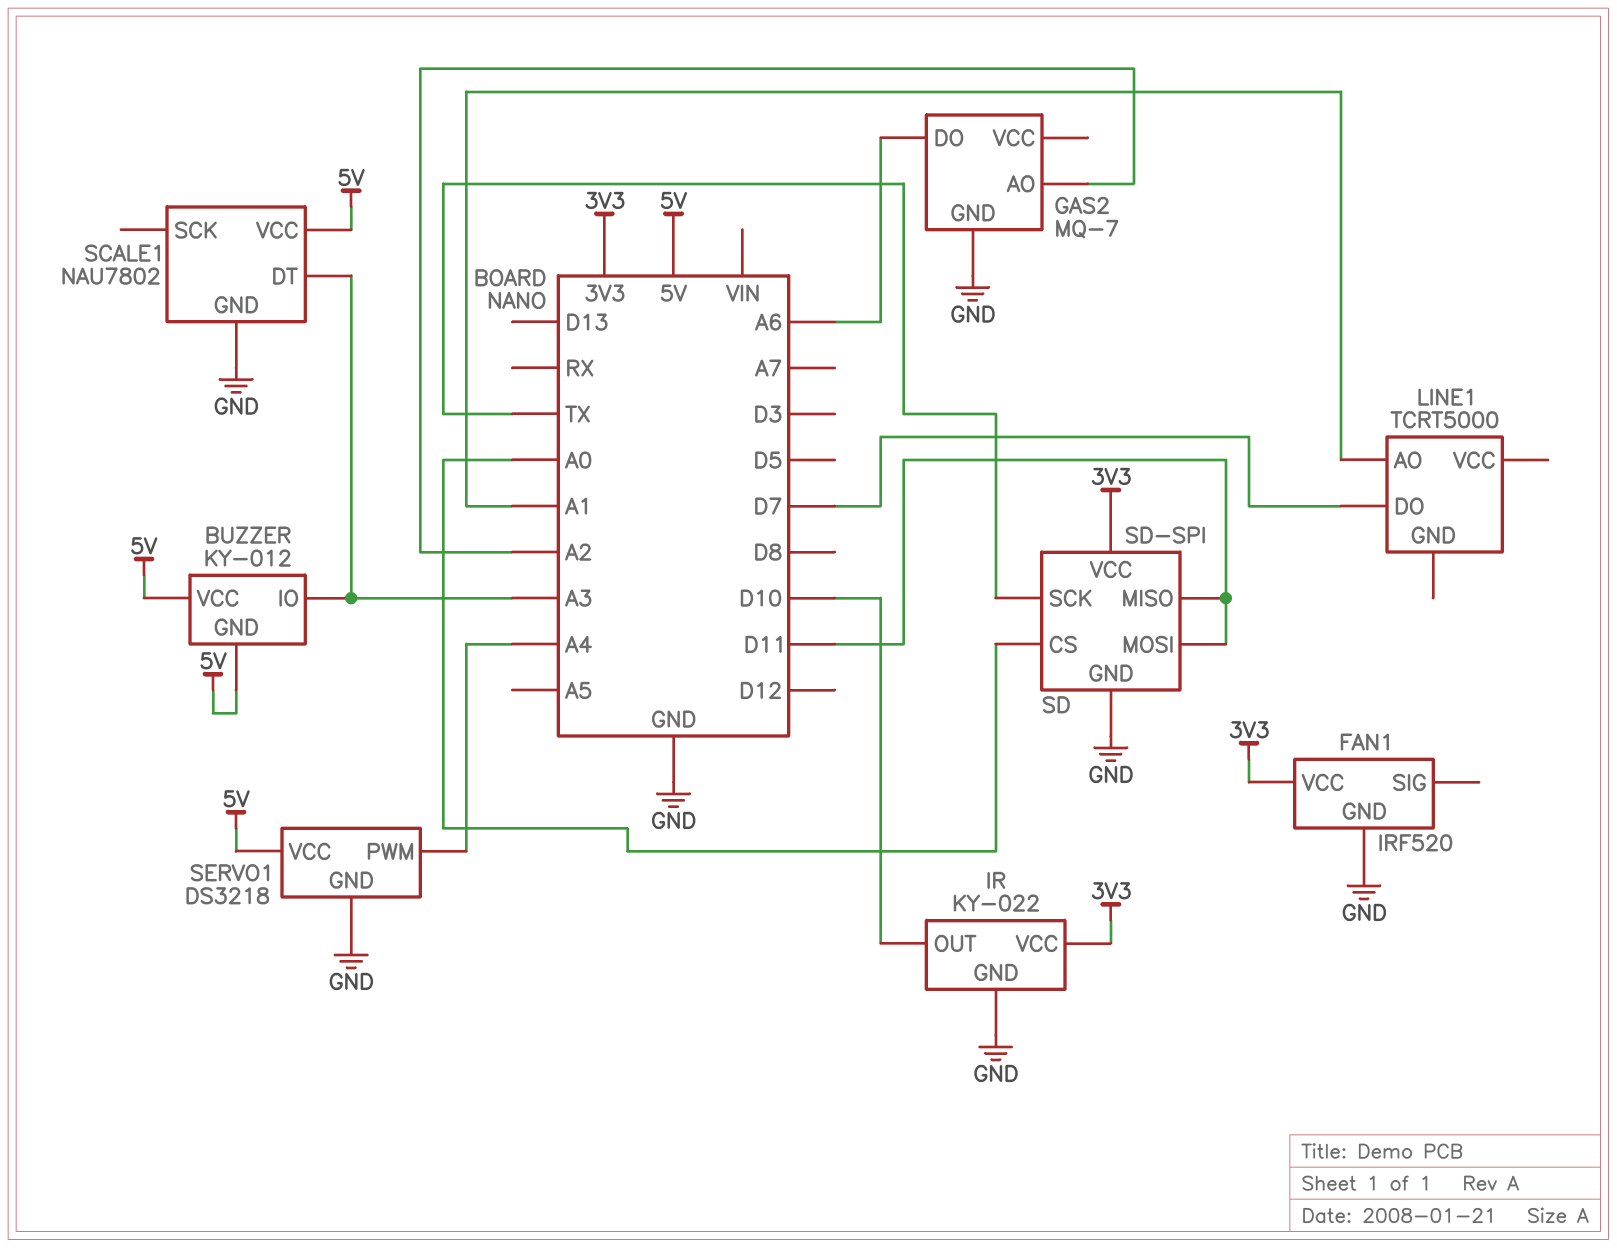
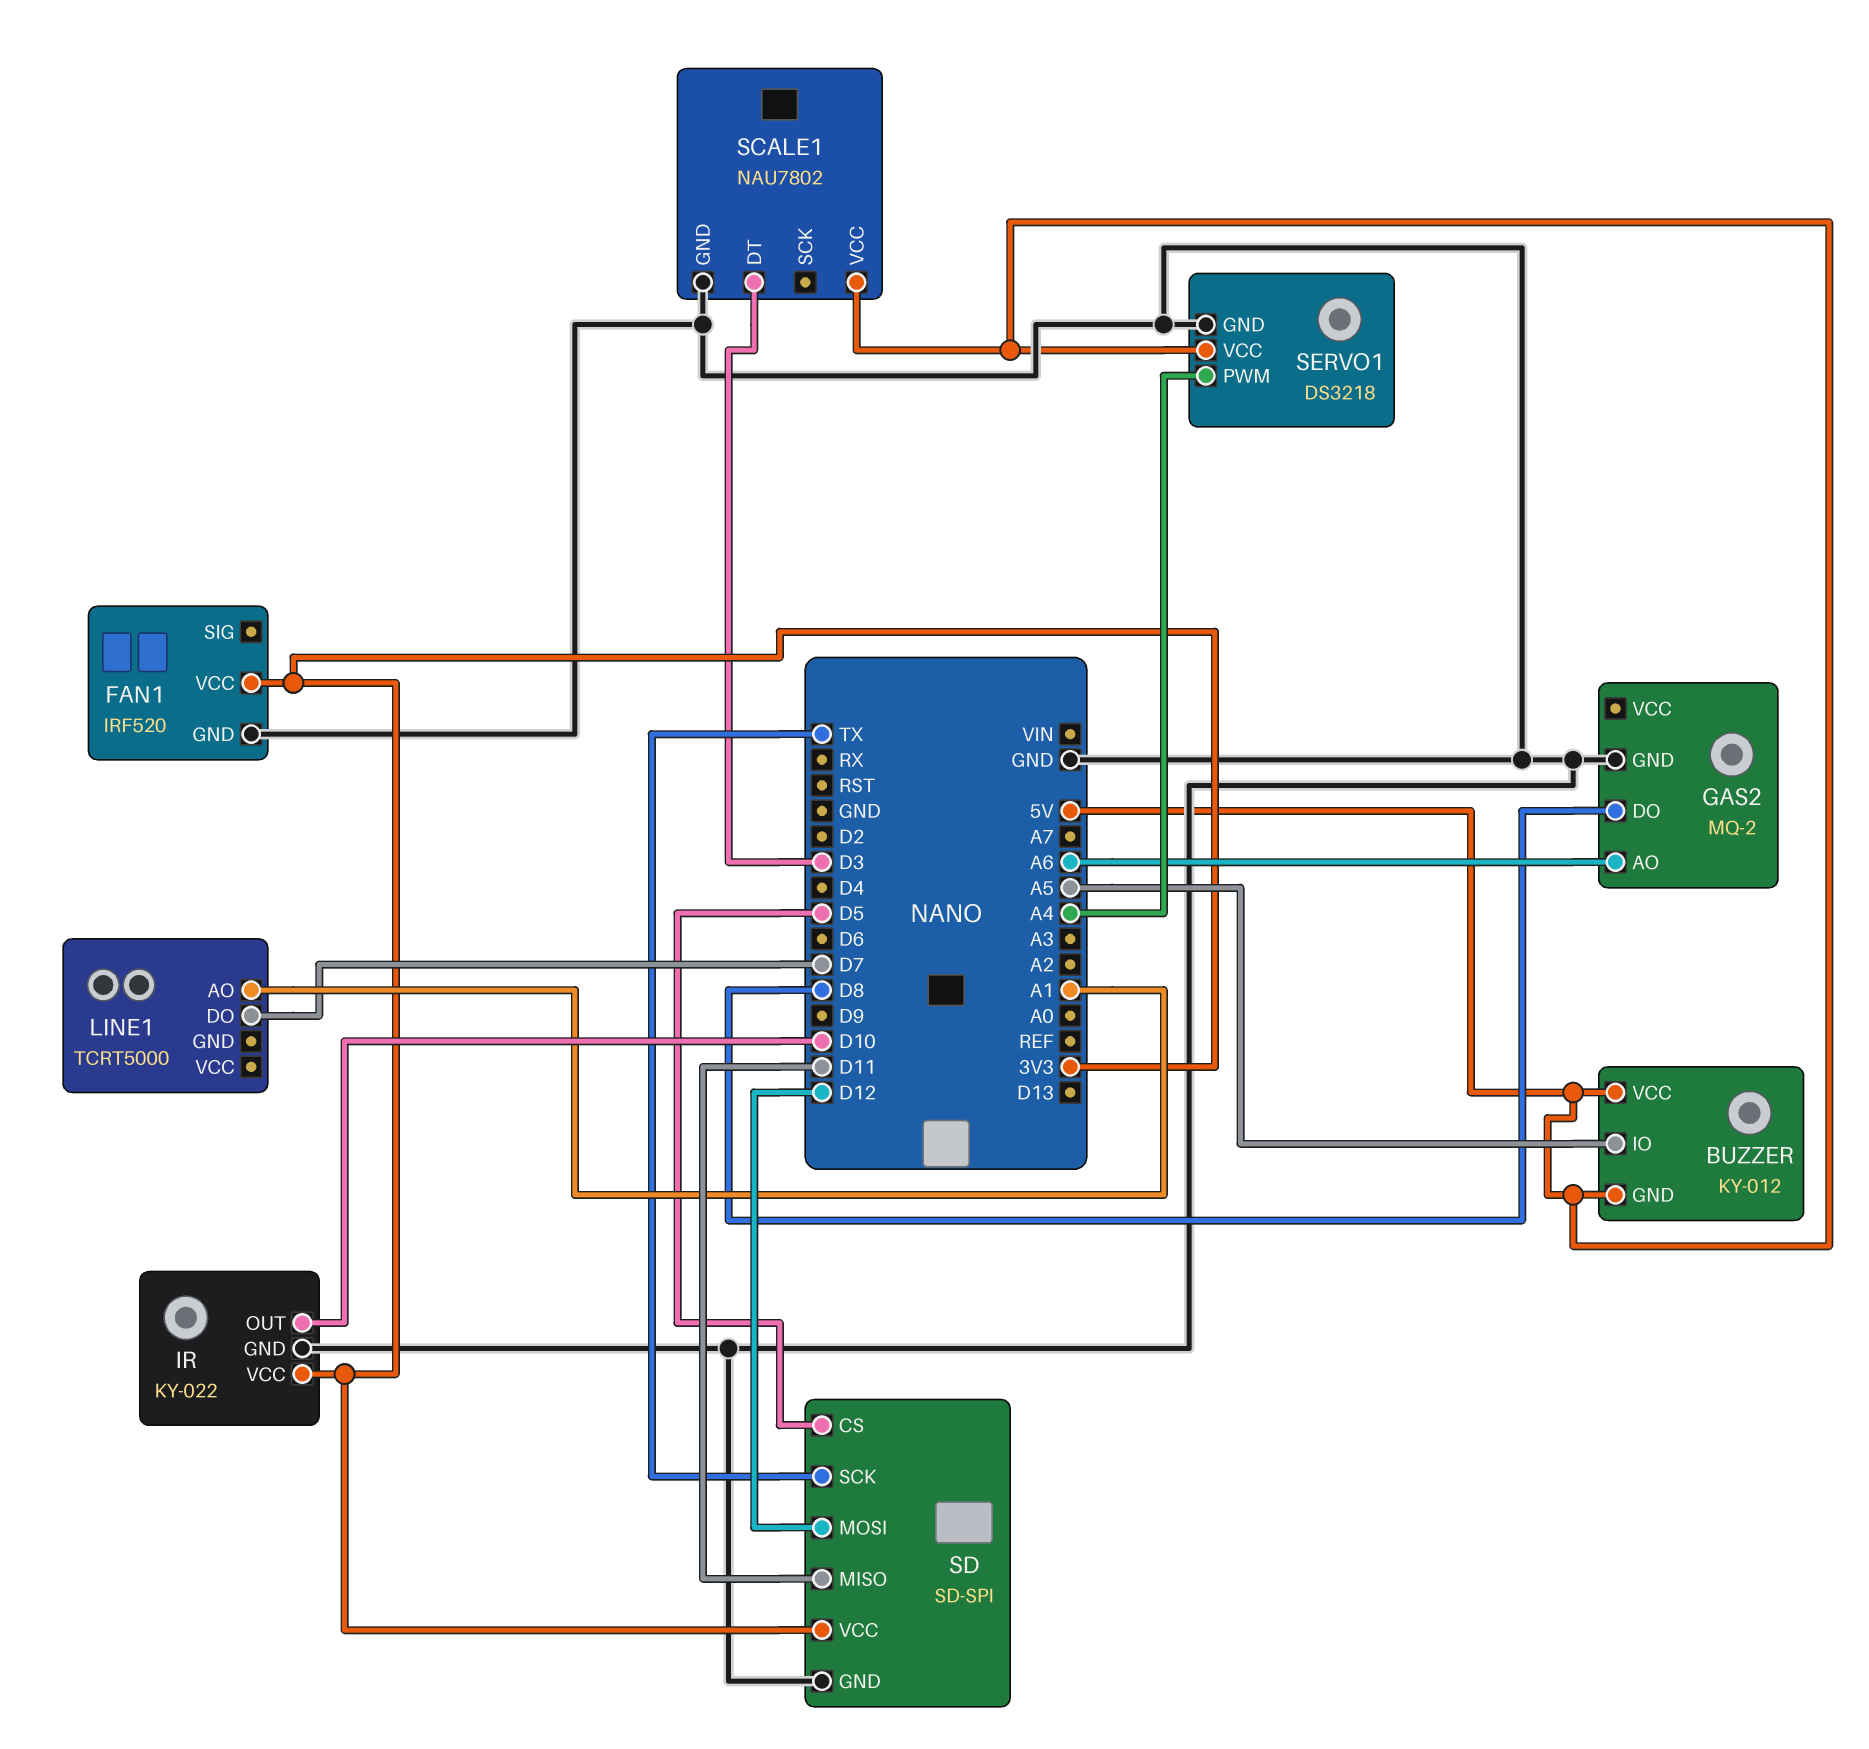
BUZZER pin IO: A3 -> A5
GAS2: MQ-7 -> MQ-2
GAS2 pin AO: A2 -> A6
GAS2 pin DO: A6 -> D8
SCALE1 pin DT: A3 -> D3
SD pin CS: A0 -> D5
SD pin MOSI: D11 -> D12

